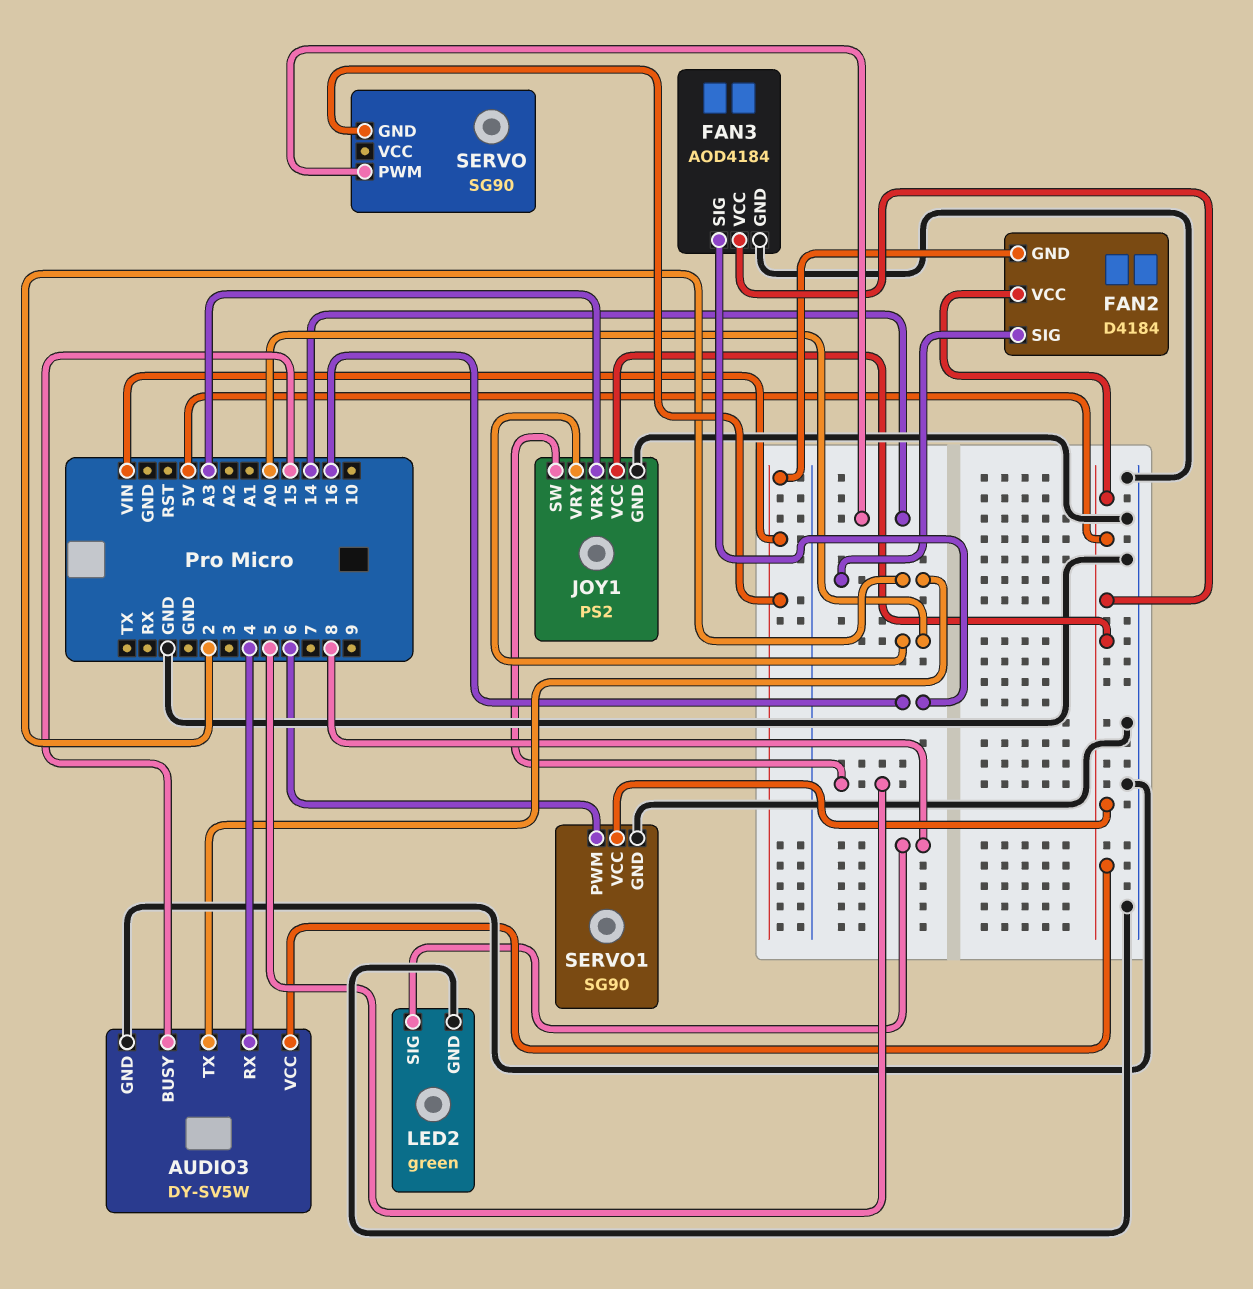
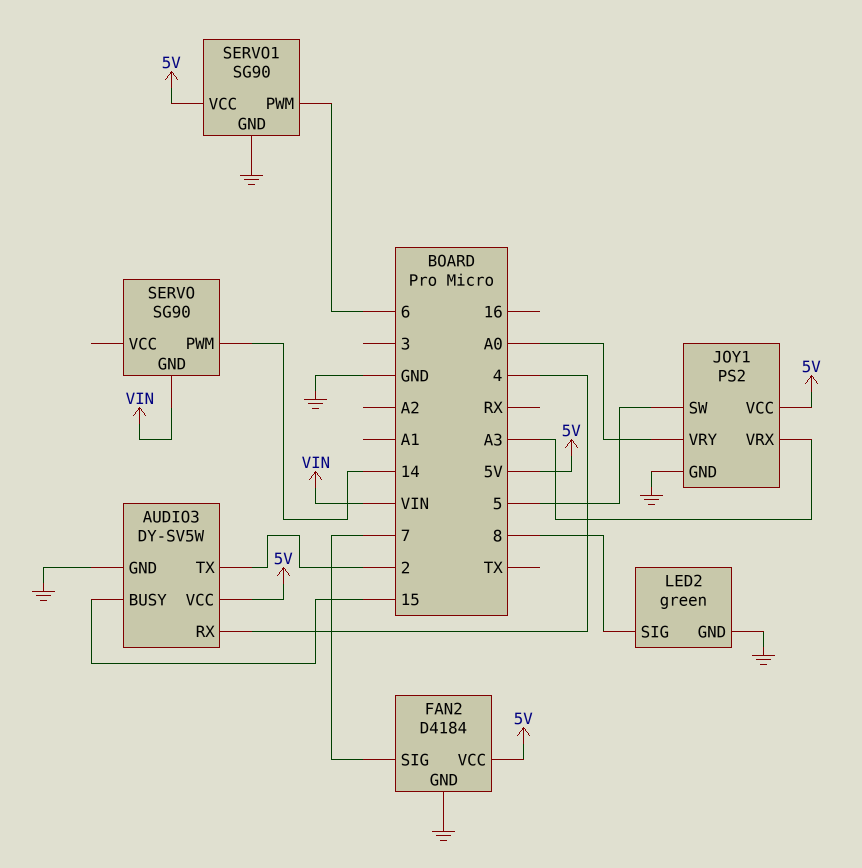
FAN2 pin GND: VIN -> GND
FAN2 pin SIG: 2 -> 7
FAN3: AOD4184 -> none
FAN3 pin GND: GND -> none
FAN3 pin SIG: 16 -> none
FAN3 pin VCC: 5V -> none

